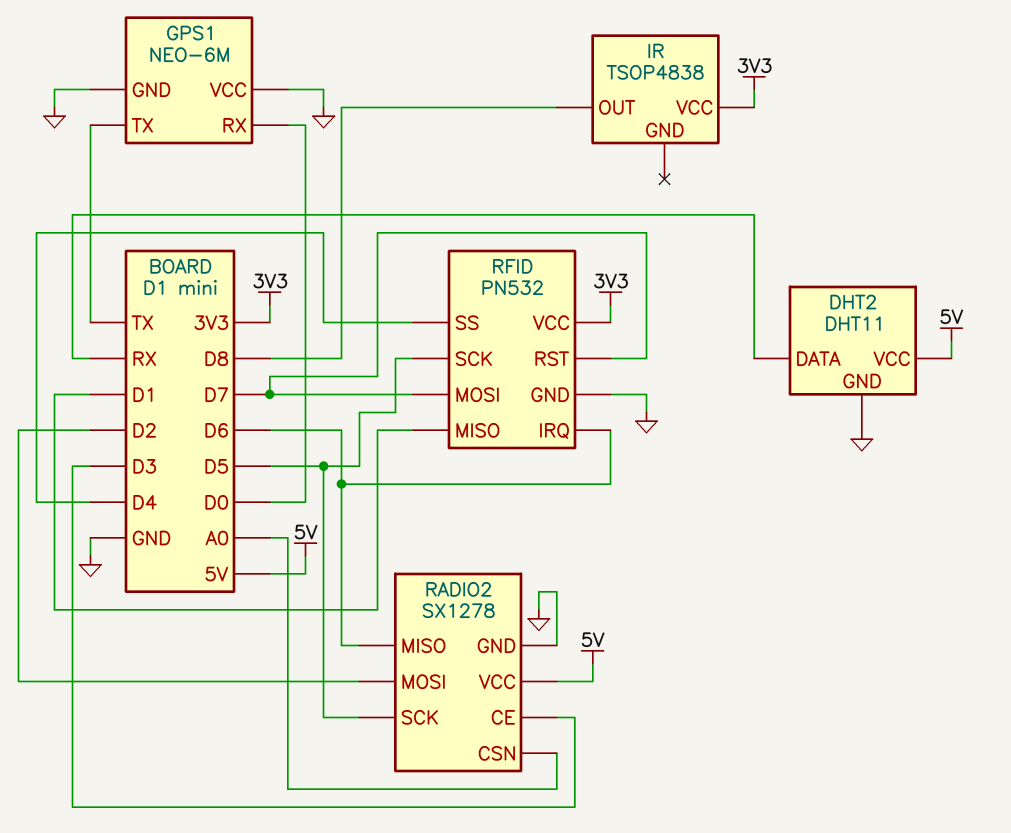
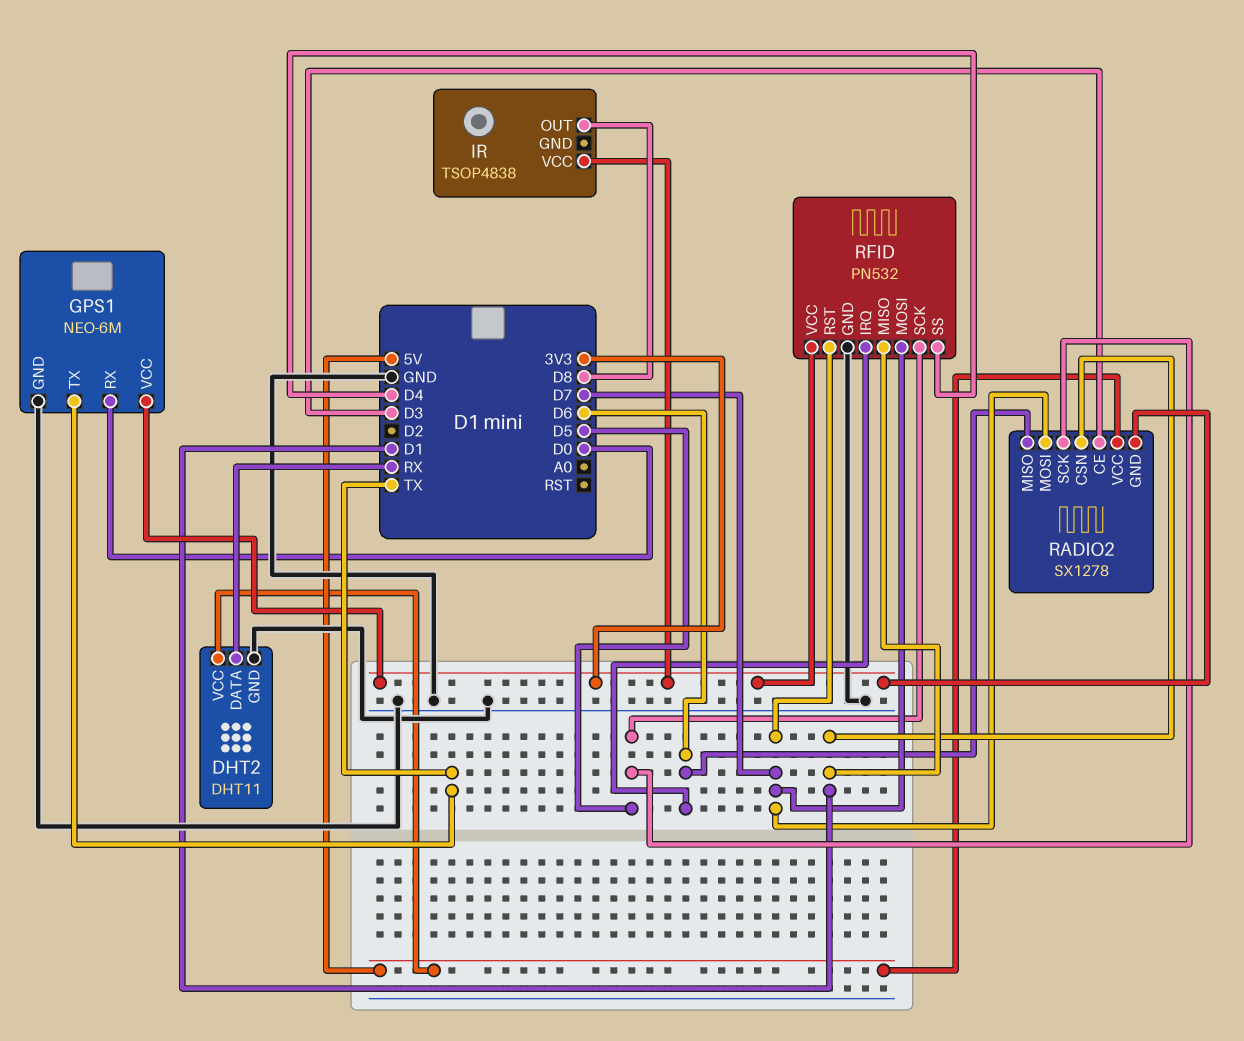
GPS1 pin VCC: GND -> 3V3
RADIO2 pin CSN: A0 -> D1
RADIO2 pin GND: GND -> 3V3
RADIO2 pin MOSI: D2 -> D7

